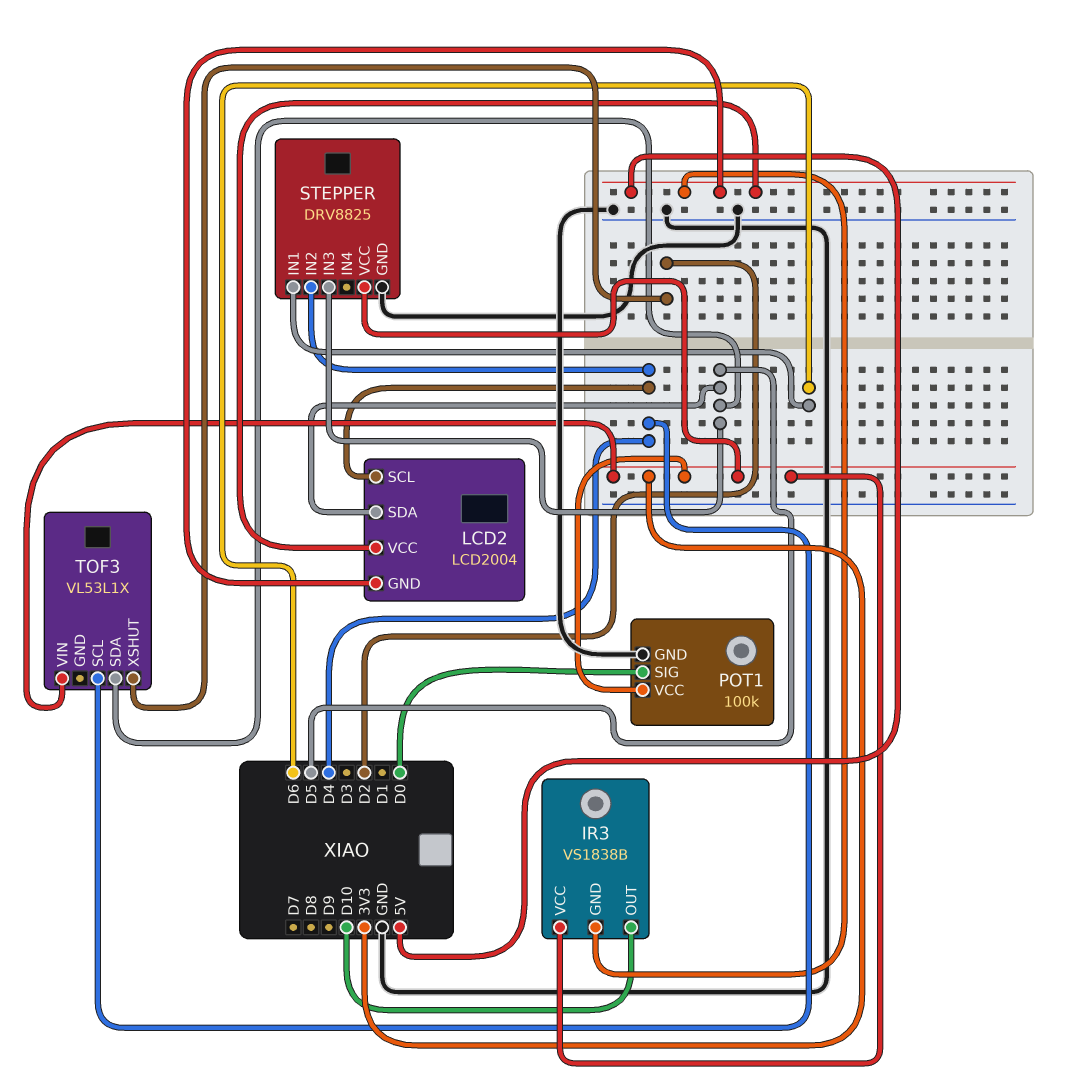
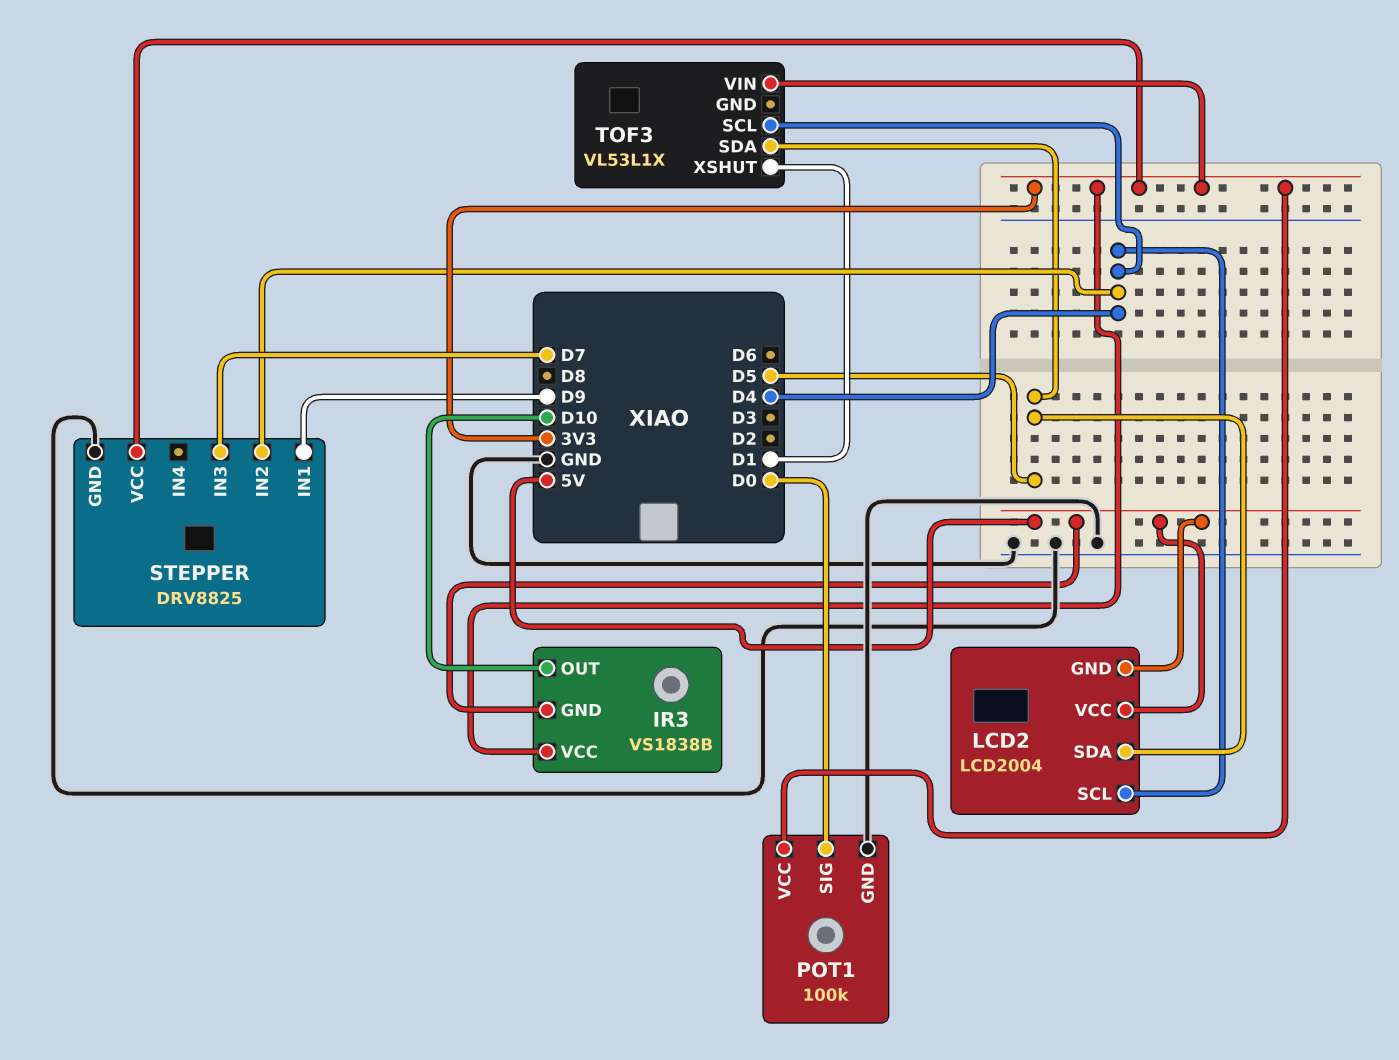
STEPPER pin IN1: D6 -> D9
STEPPER pin IN3: D5 -> D7
TOF3 pin XSHUT: D2 -> D1

